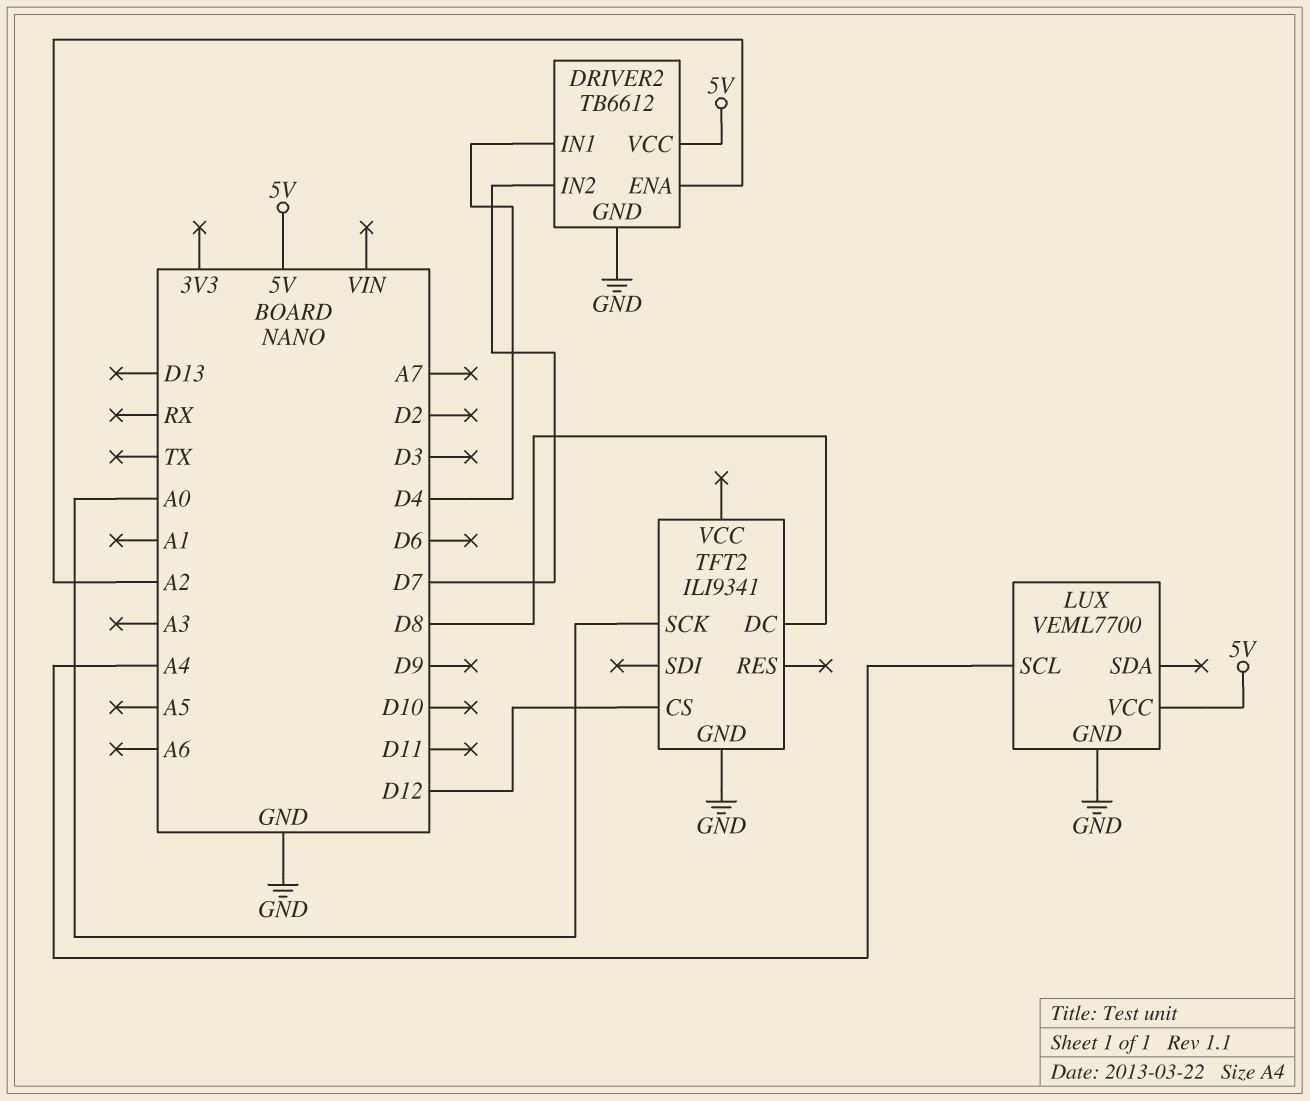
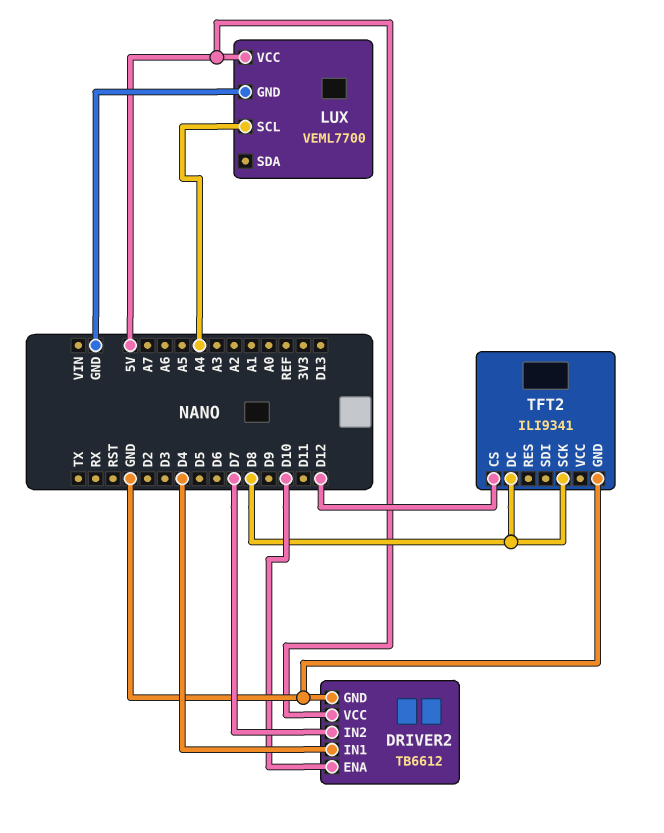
DRIVER2 pin ENA: A2 -> D10
TFT2 pin SCK: A0 -> D8

